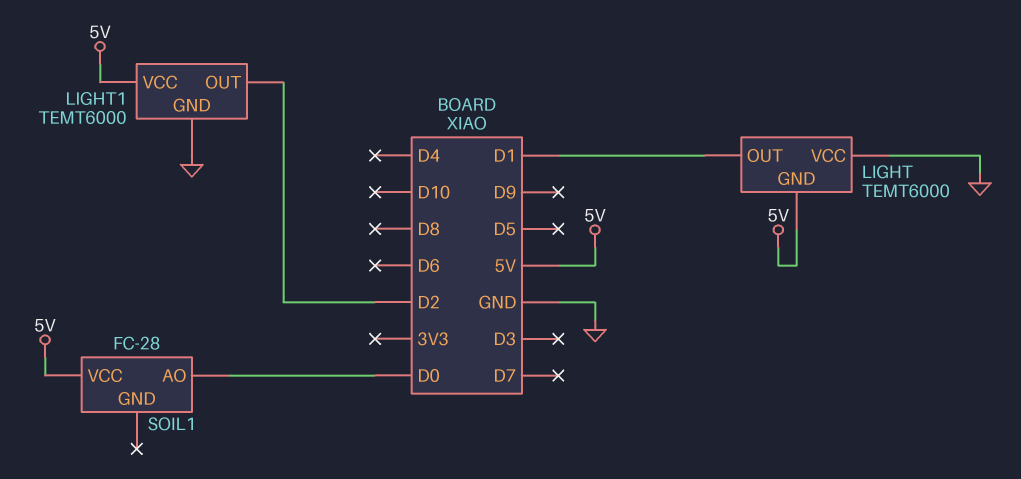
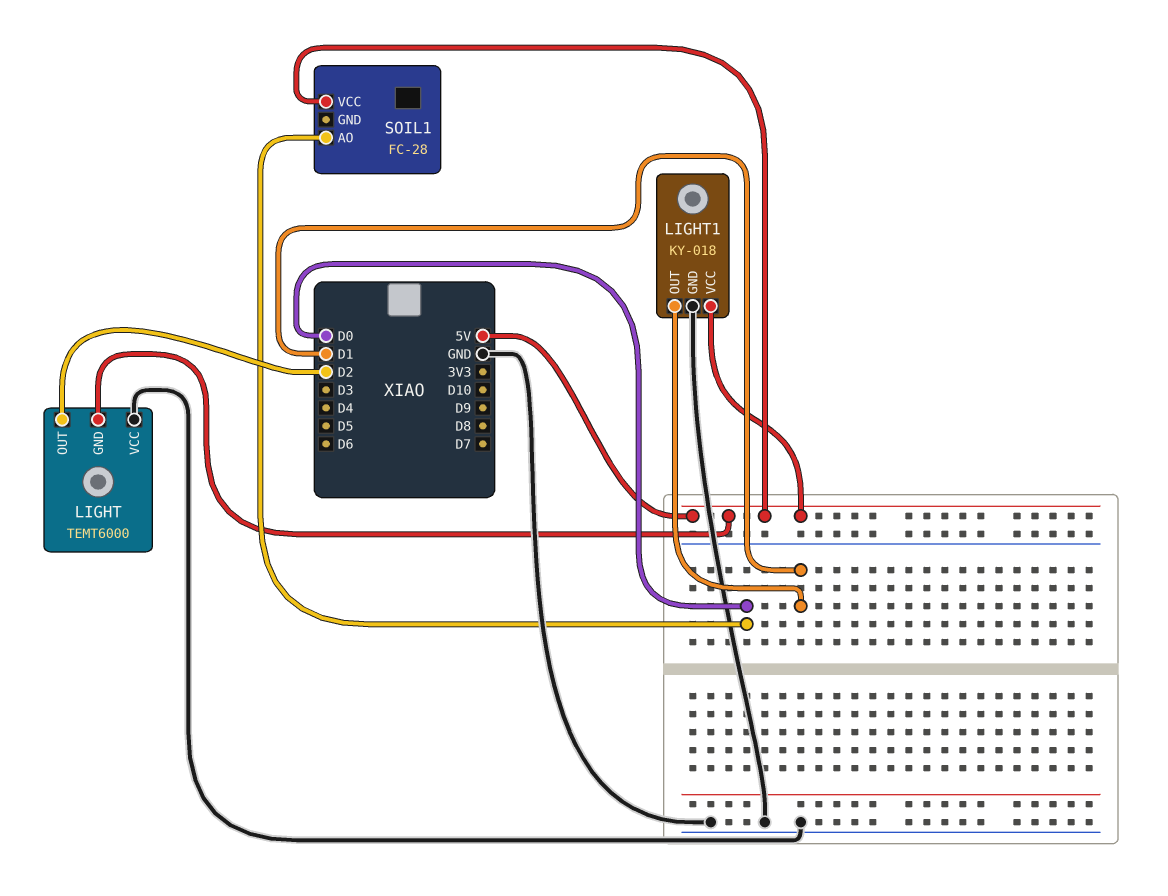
LIGHT pin OUT: D1 -> D2
LIGHT1: TEMT6000 -> KY-018
LIGHT1 pin OUT: D2 -> D1

